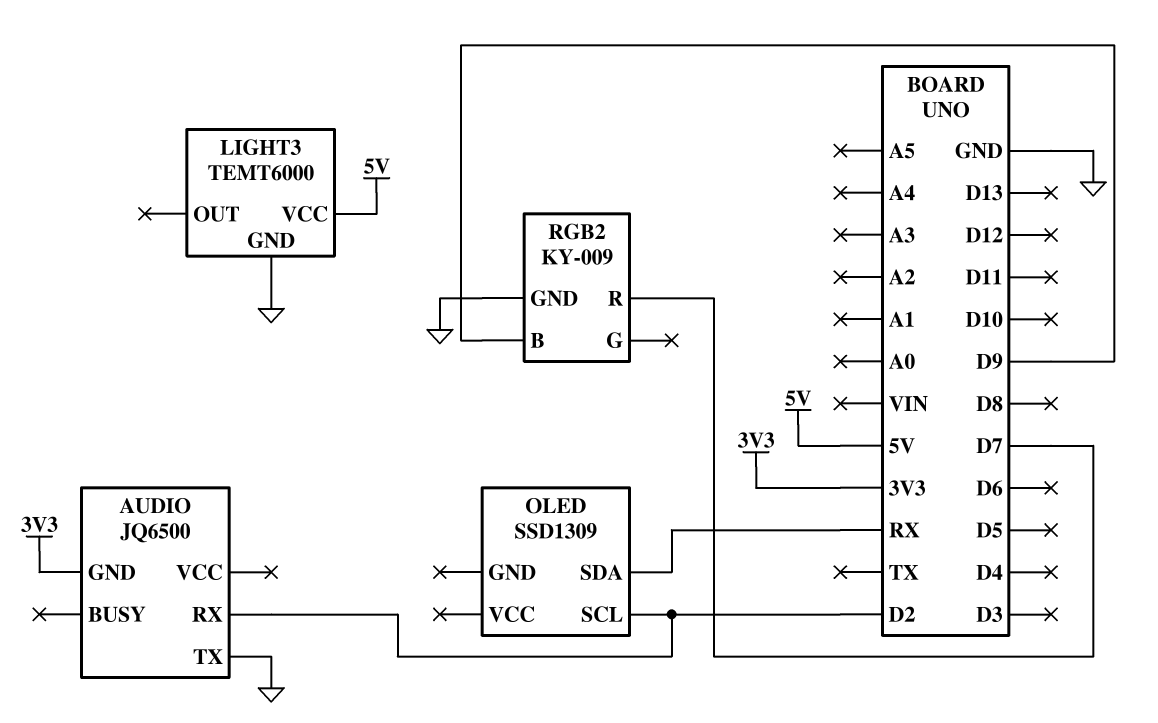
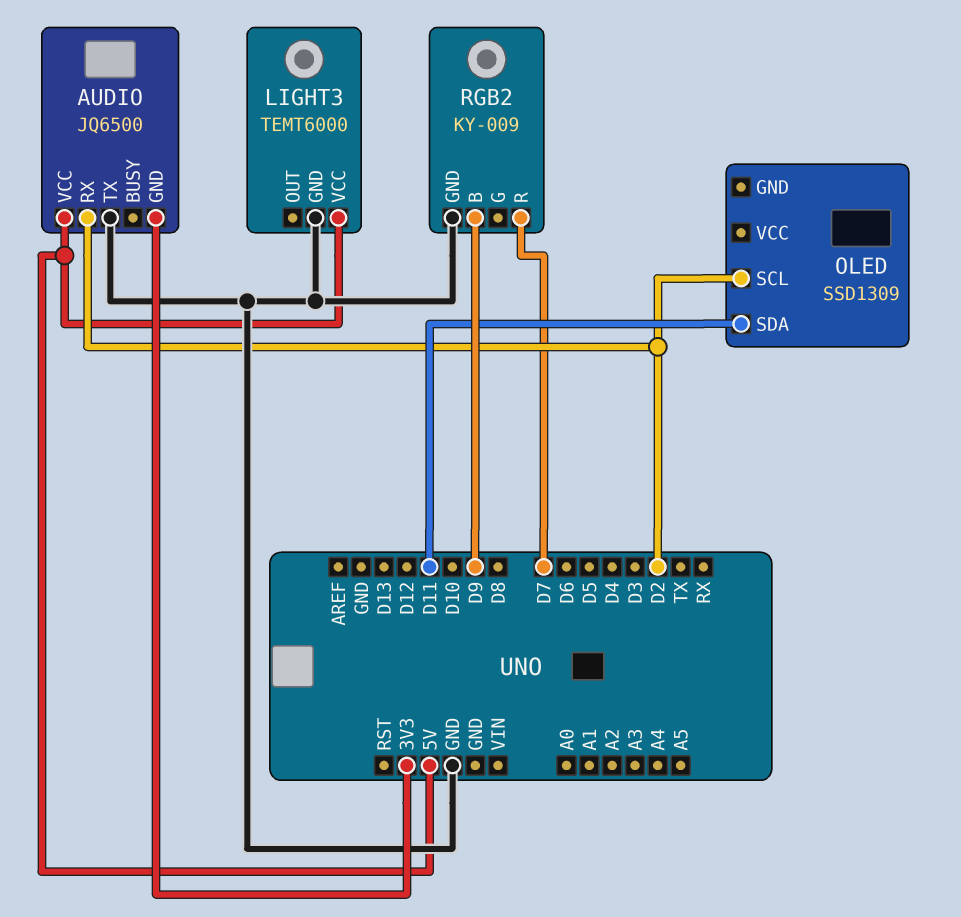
AUDIO pin VCC: none -> 5V
OLED pin SDA: RX -> D11

